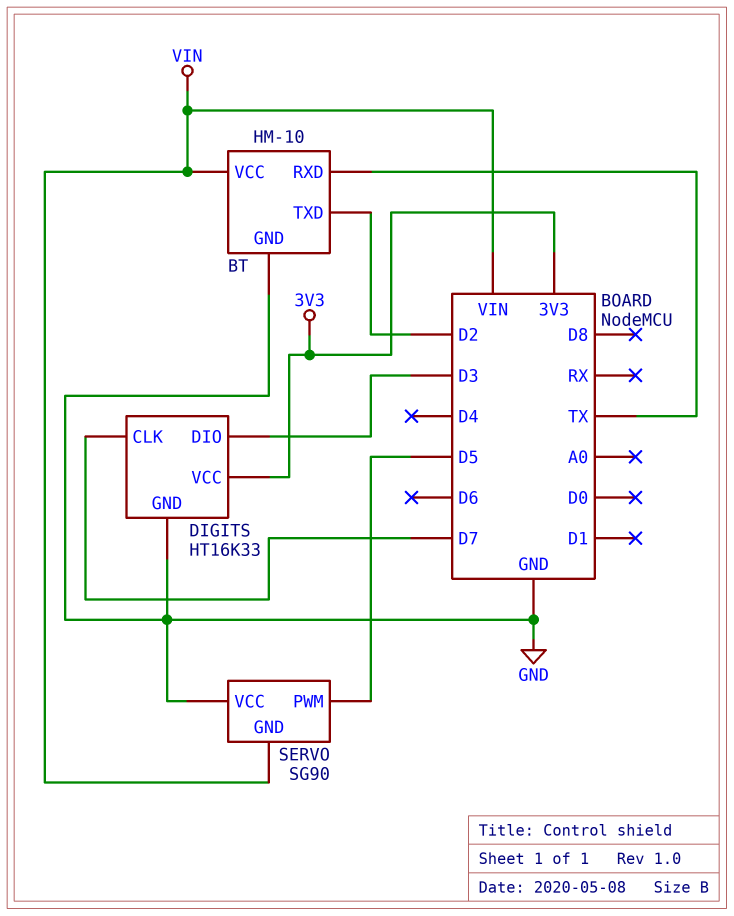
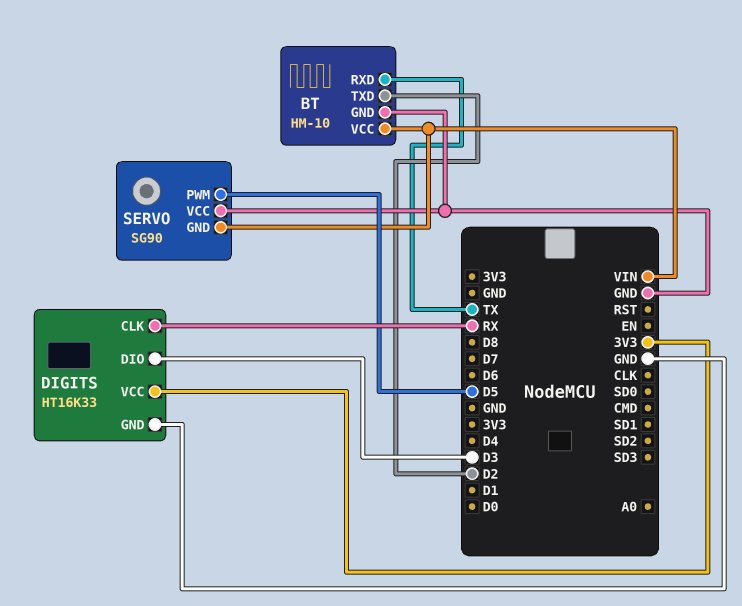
DIGITS pin CLK: D7 -> RX

